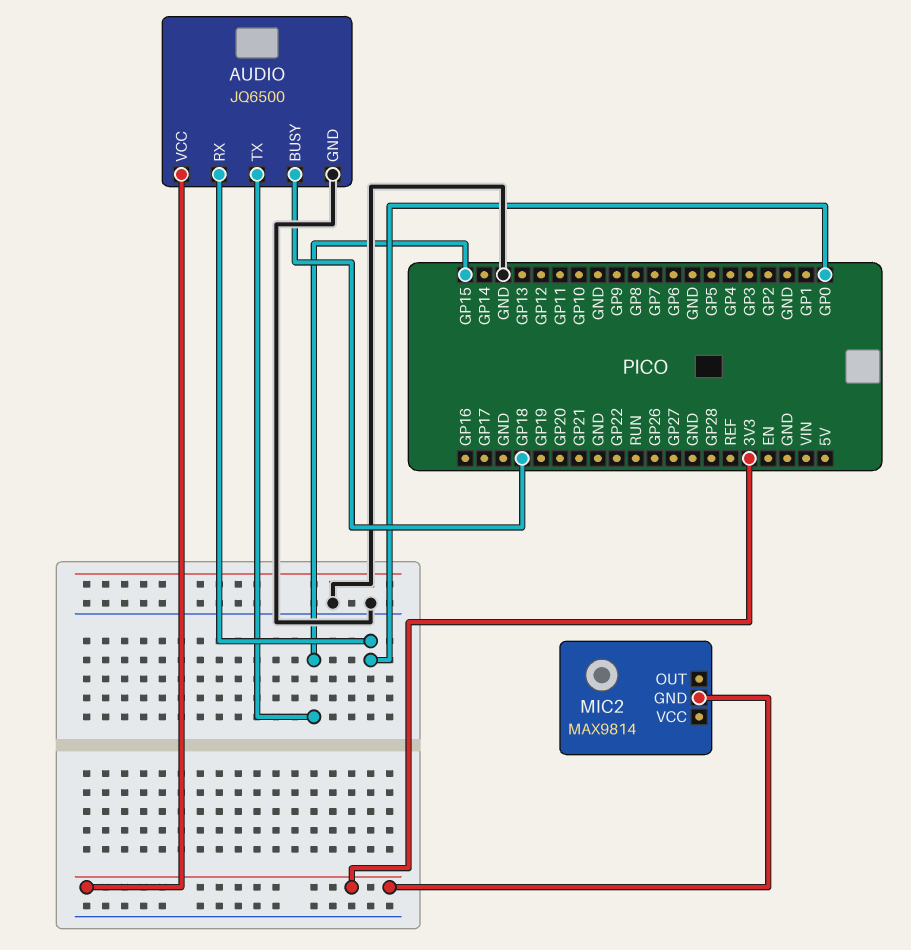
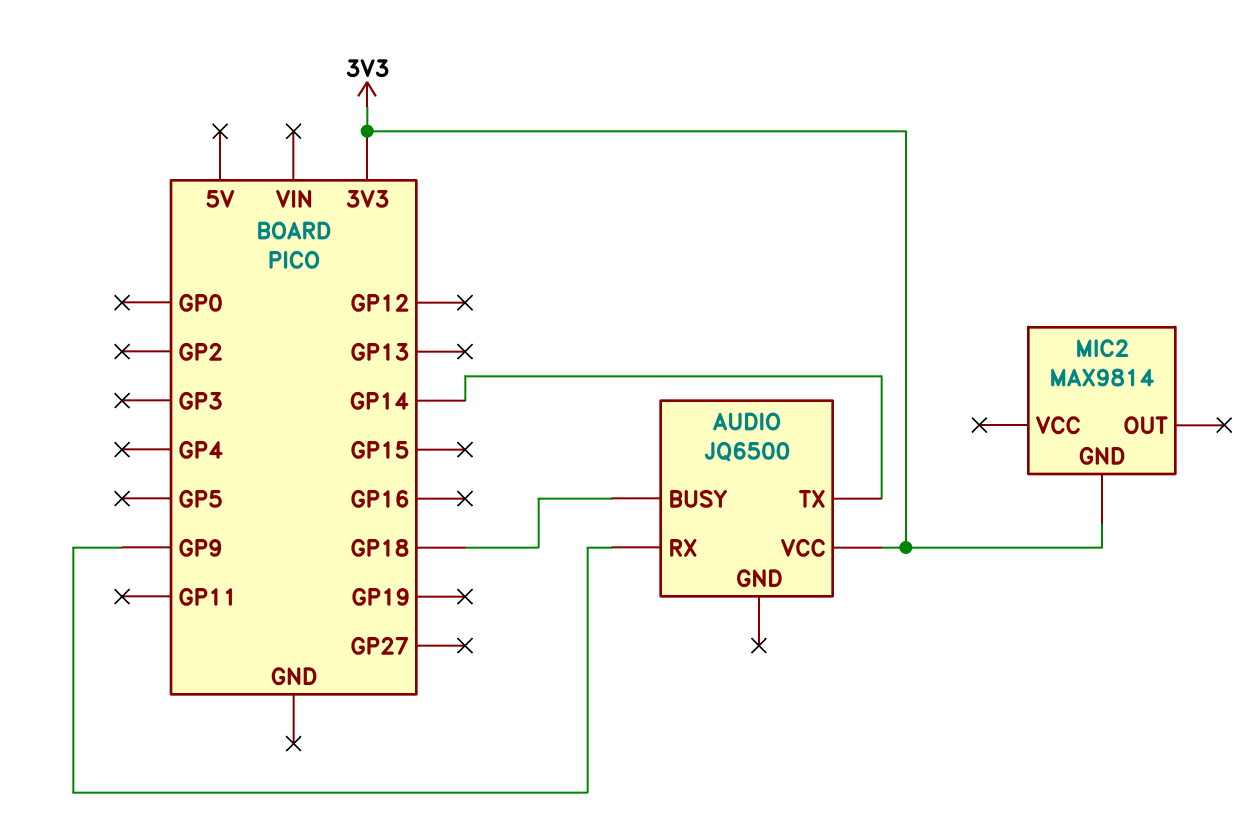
AUDIO pin GND: GND -> none
AUDIO pin RX: GP0 -> GP9
AUDIO pin TX: GP15 -> GP14

